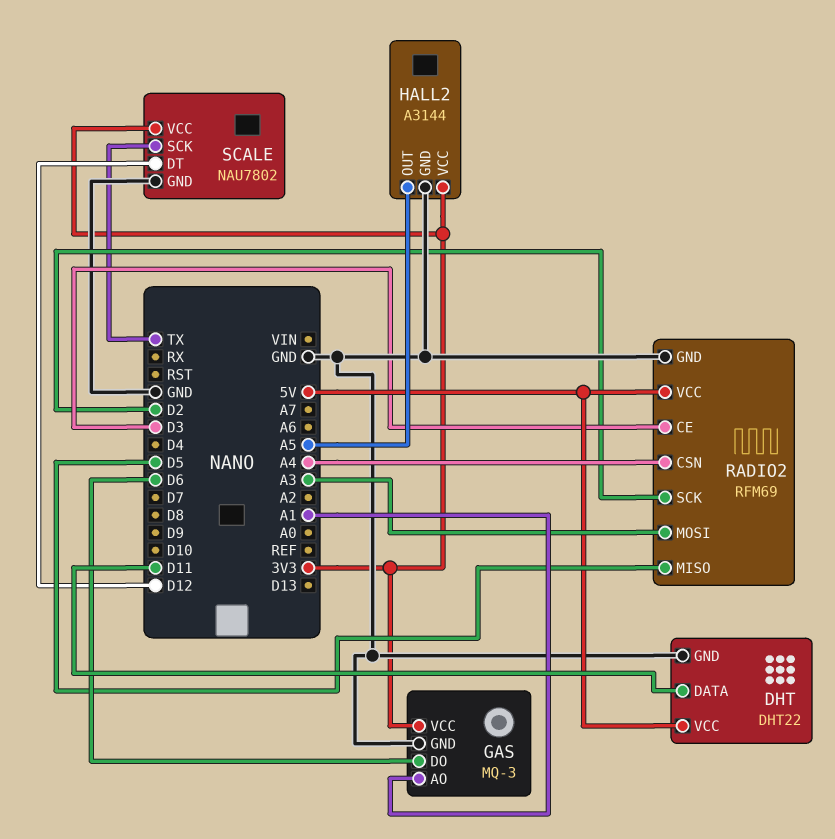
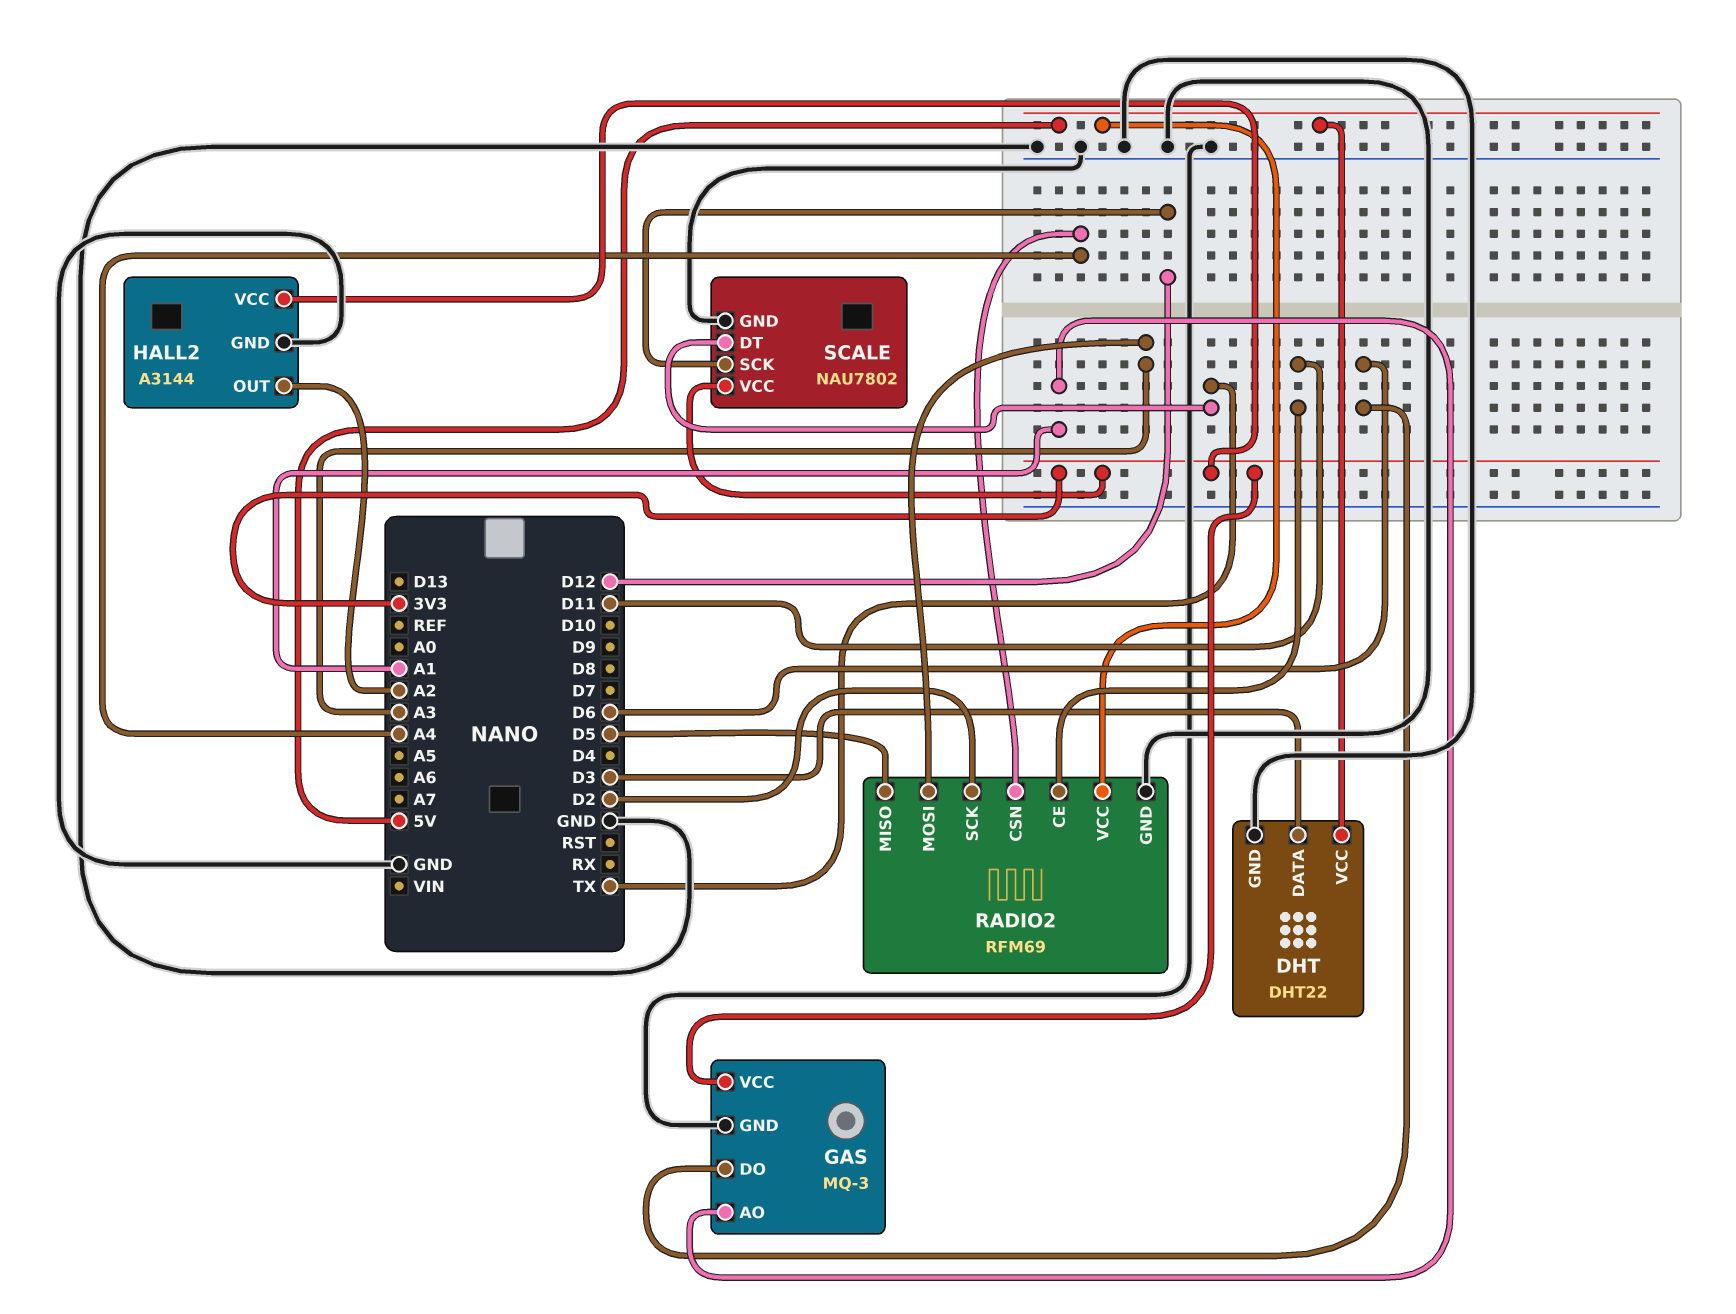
DHT pin DATA: D11 -> D3
HALL2 pin OUT: A5 -> A2
RADIO2 pin CE: D3 -> D11
SCALE pin DT: D12 -> TX
SCALE pin SCK: TX -> D12

